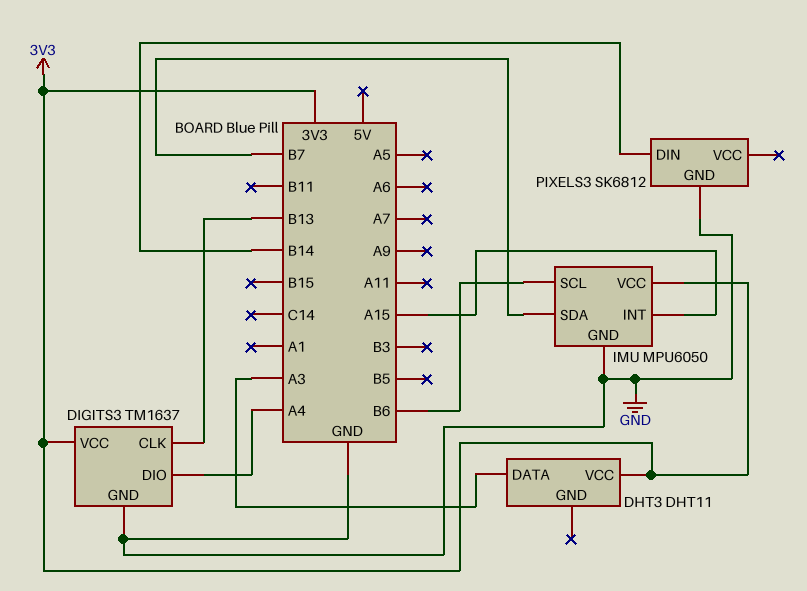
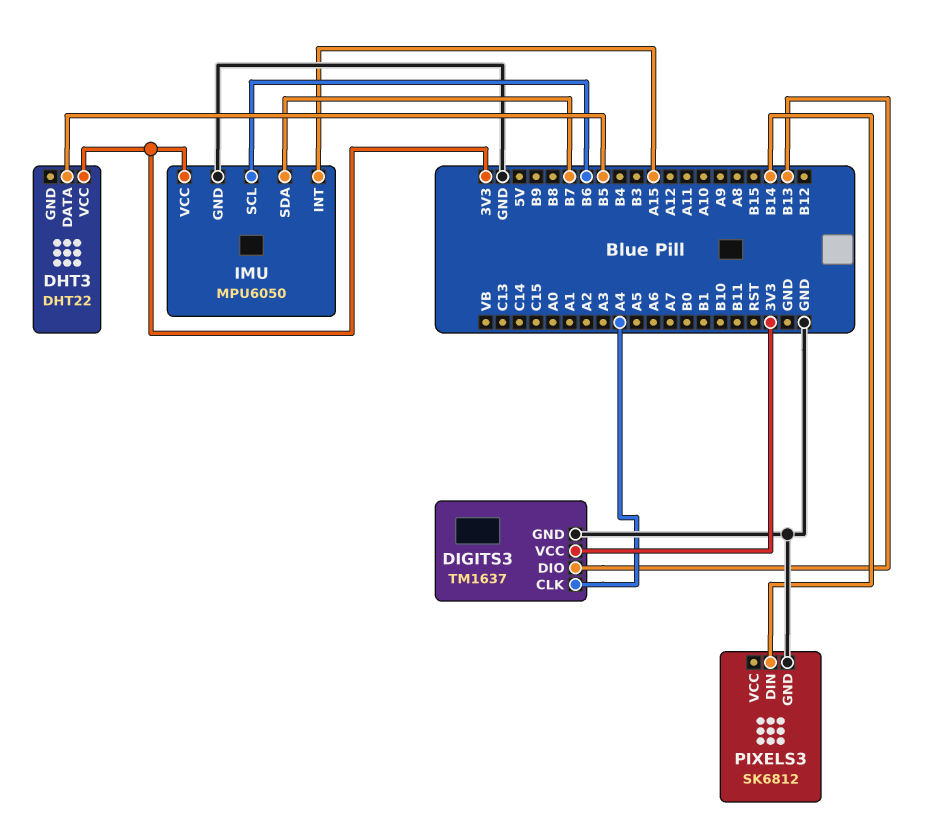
DHT3: DHT11 -> DHT22
DHT3 pin DATA: A3 -> B5
DIGITS3 pin CLK: B13 -> A4
DIGITS3 pin DIO: A4 -> B13

